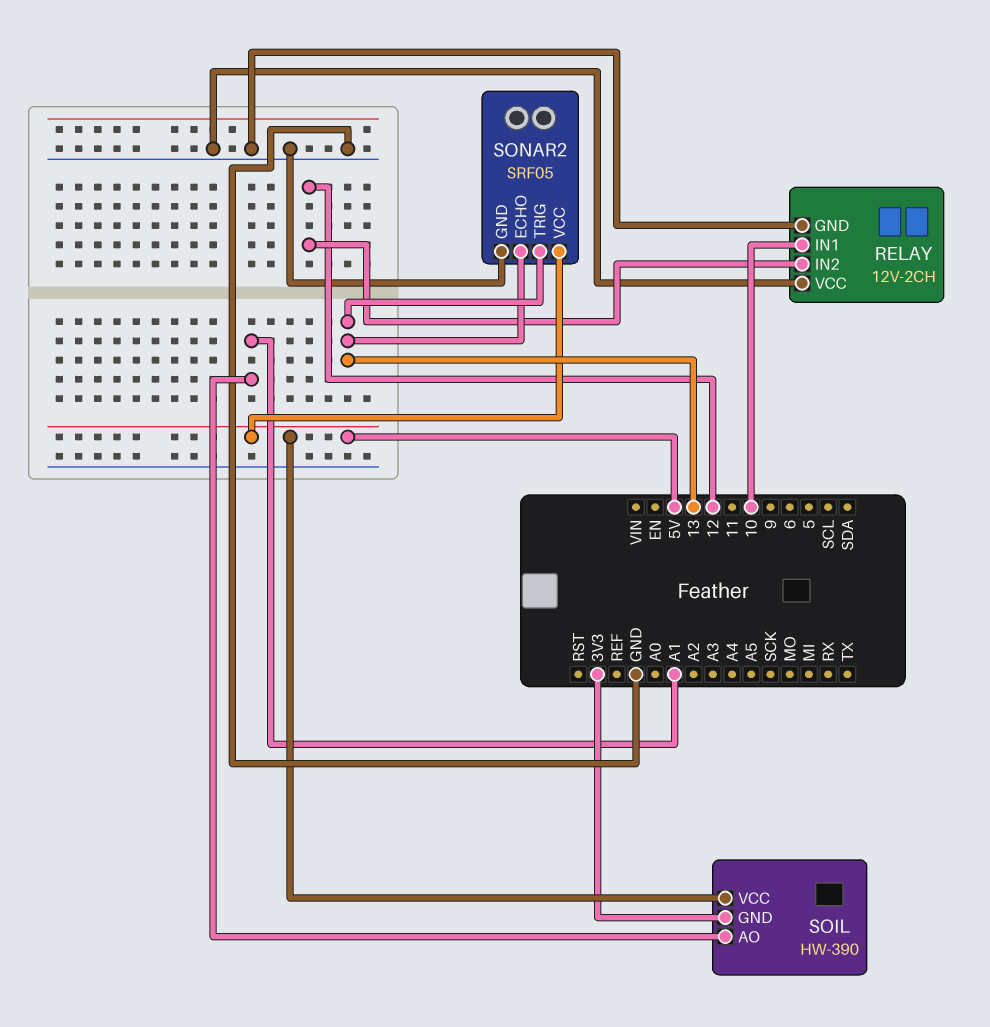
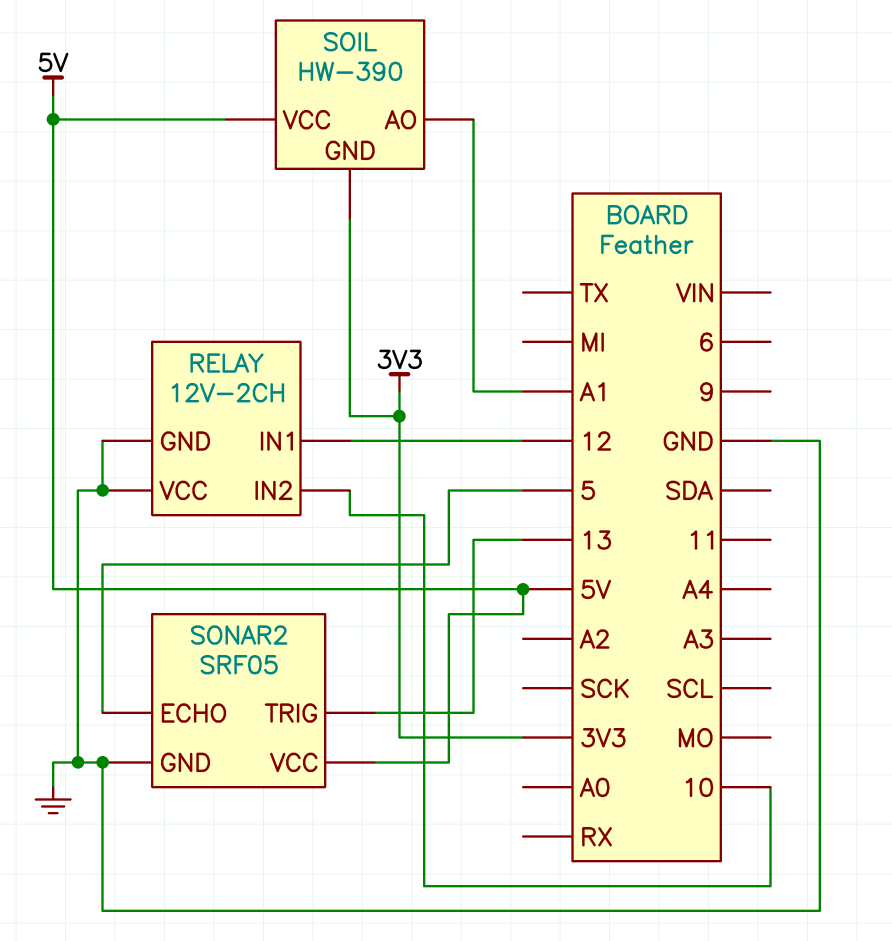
RELAY pin IN1: 10 -> 12
RELAY pin IN2: 12 -> 10
SONAR2 pin ECHO: 13 -> 5

